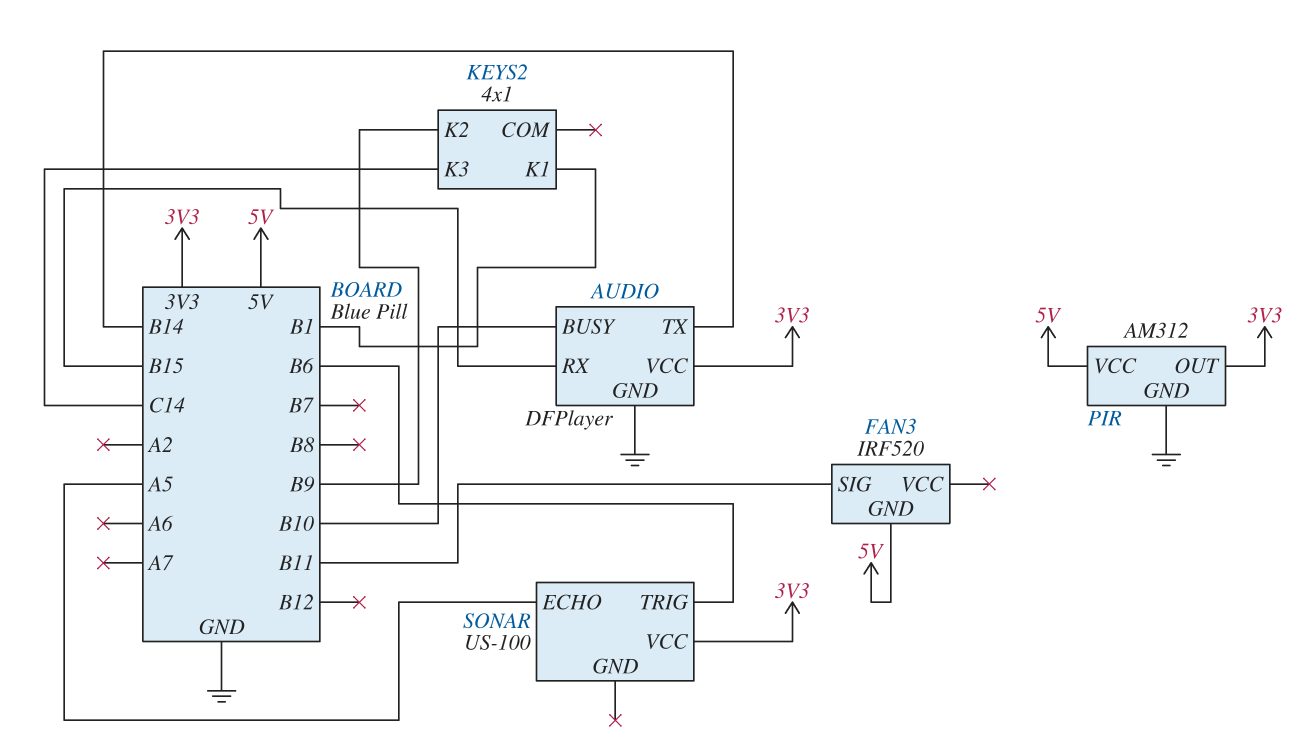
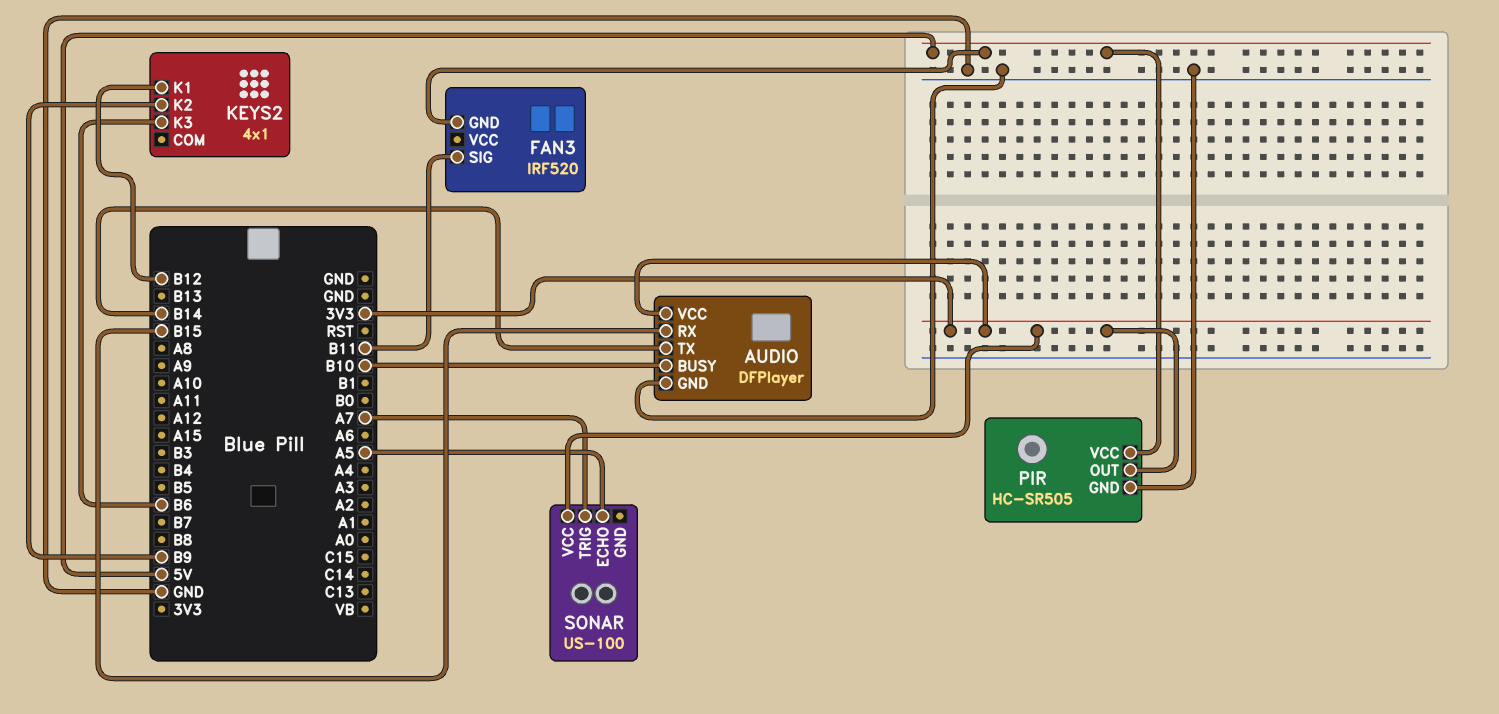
KEYS2 pin K1: B1 -> B12
KEYS2 pin K3: C14 -> B6
PIR: AM312 -> HC-SR505
SONAR pin TRIG: B6 -> A7

